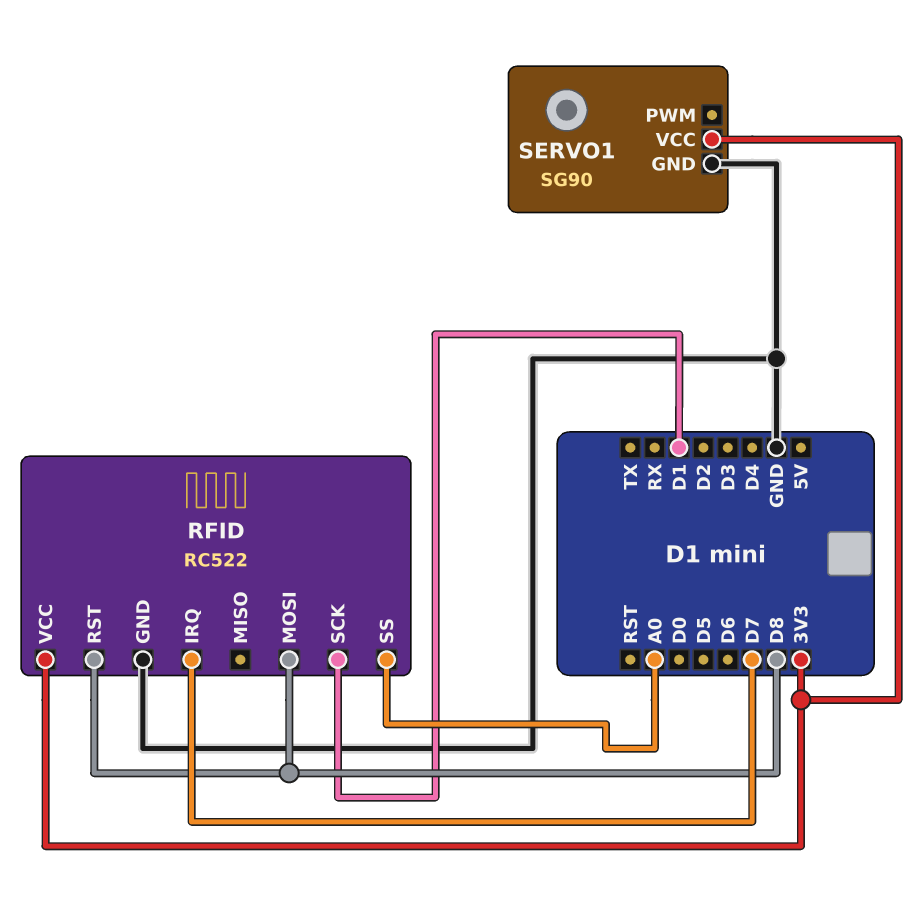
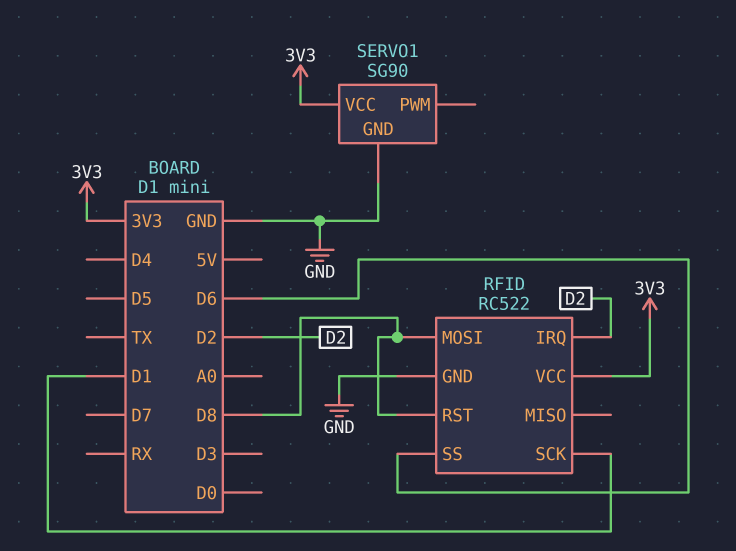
RFID pin IRQ: D7 -> D2
RFID pin SS: A0 -> D6

